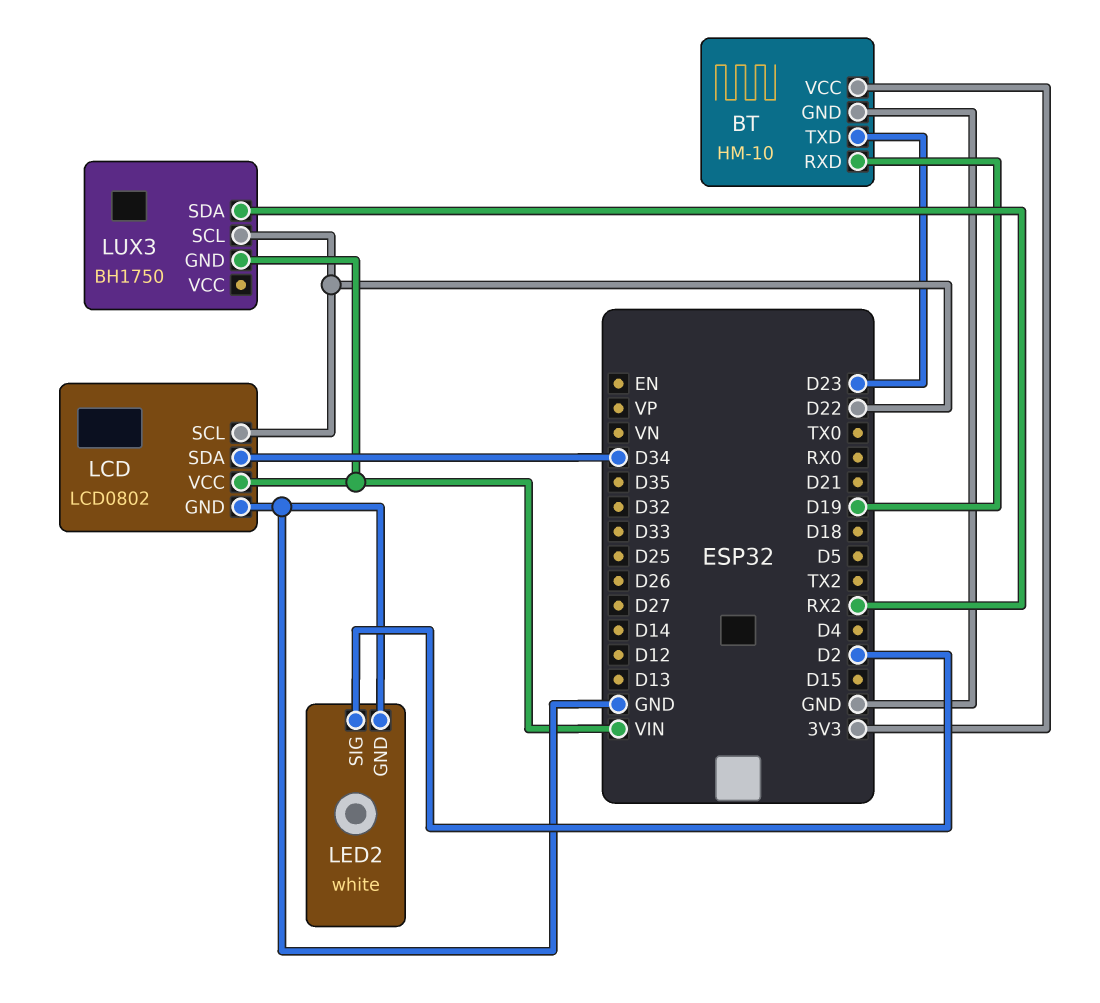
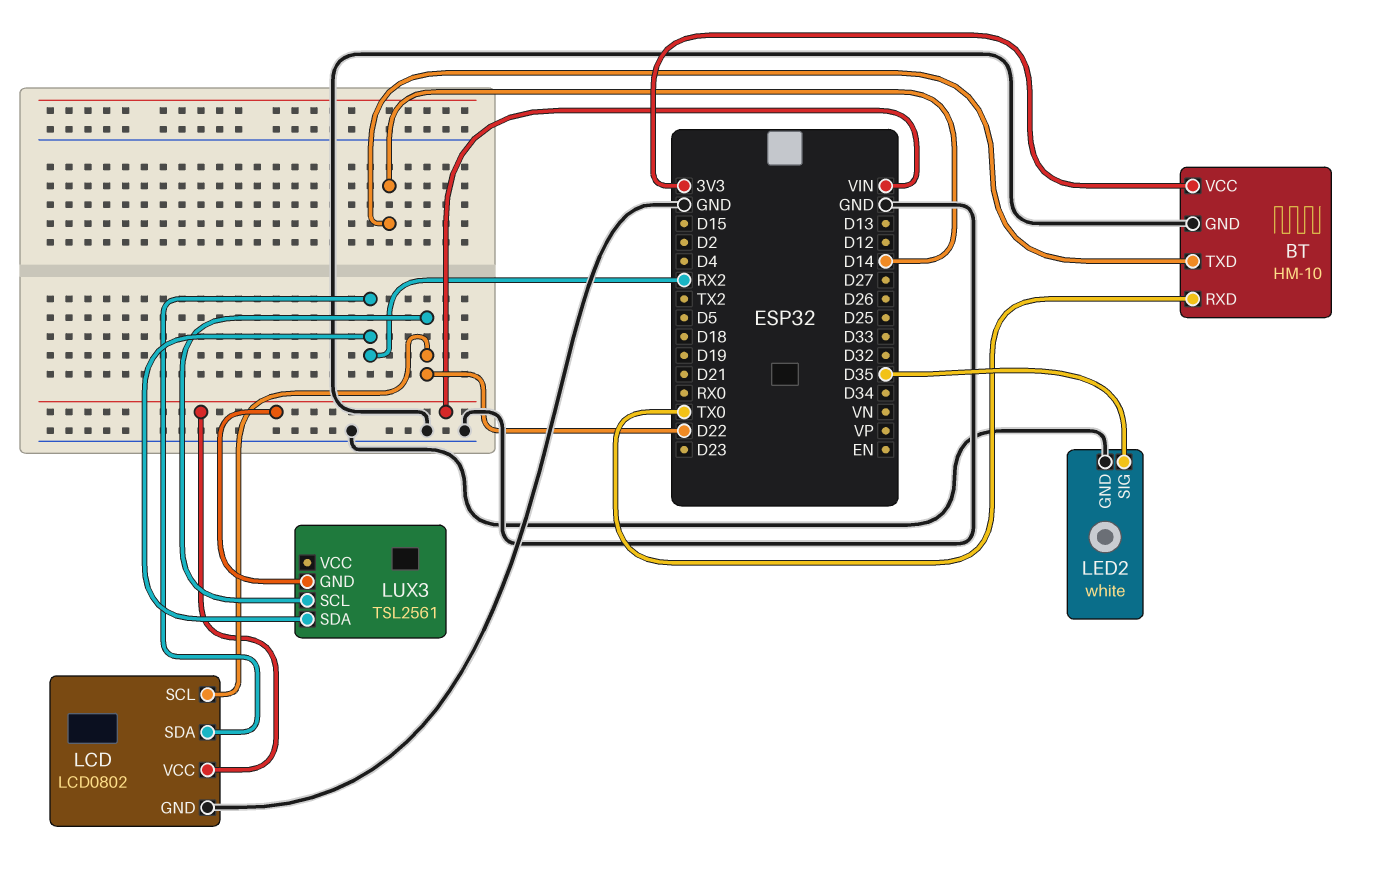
BT pin RXD: D19 -> TX0
BT pin TXD: D23 -> D14
LCD pin SDA: D34 -> RX2
LED2 pin SIG: D2 -> D35
LUX3: BH1750 -> TSL2561

